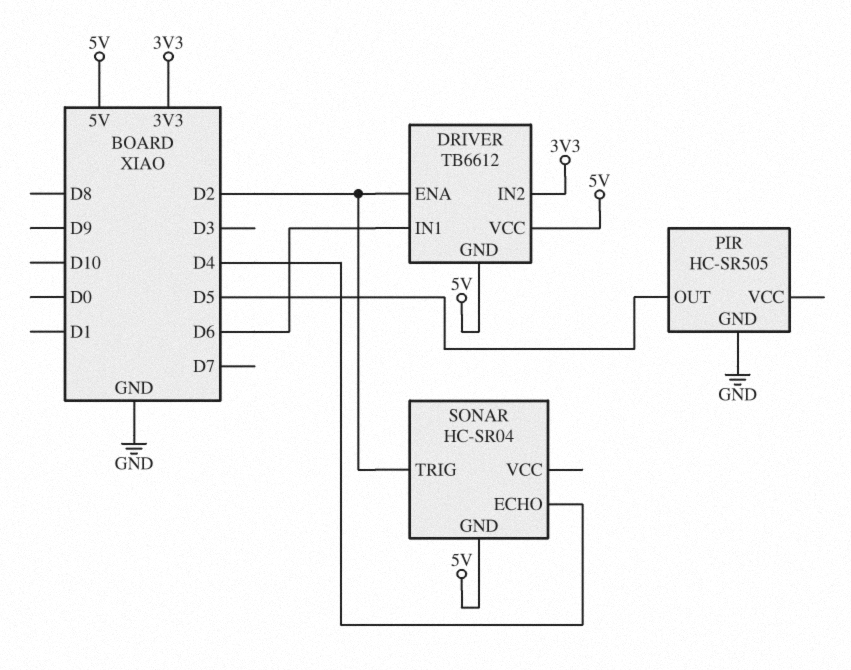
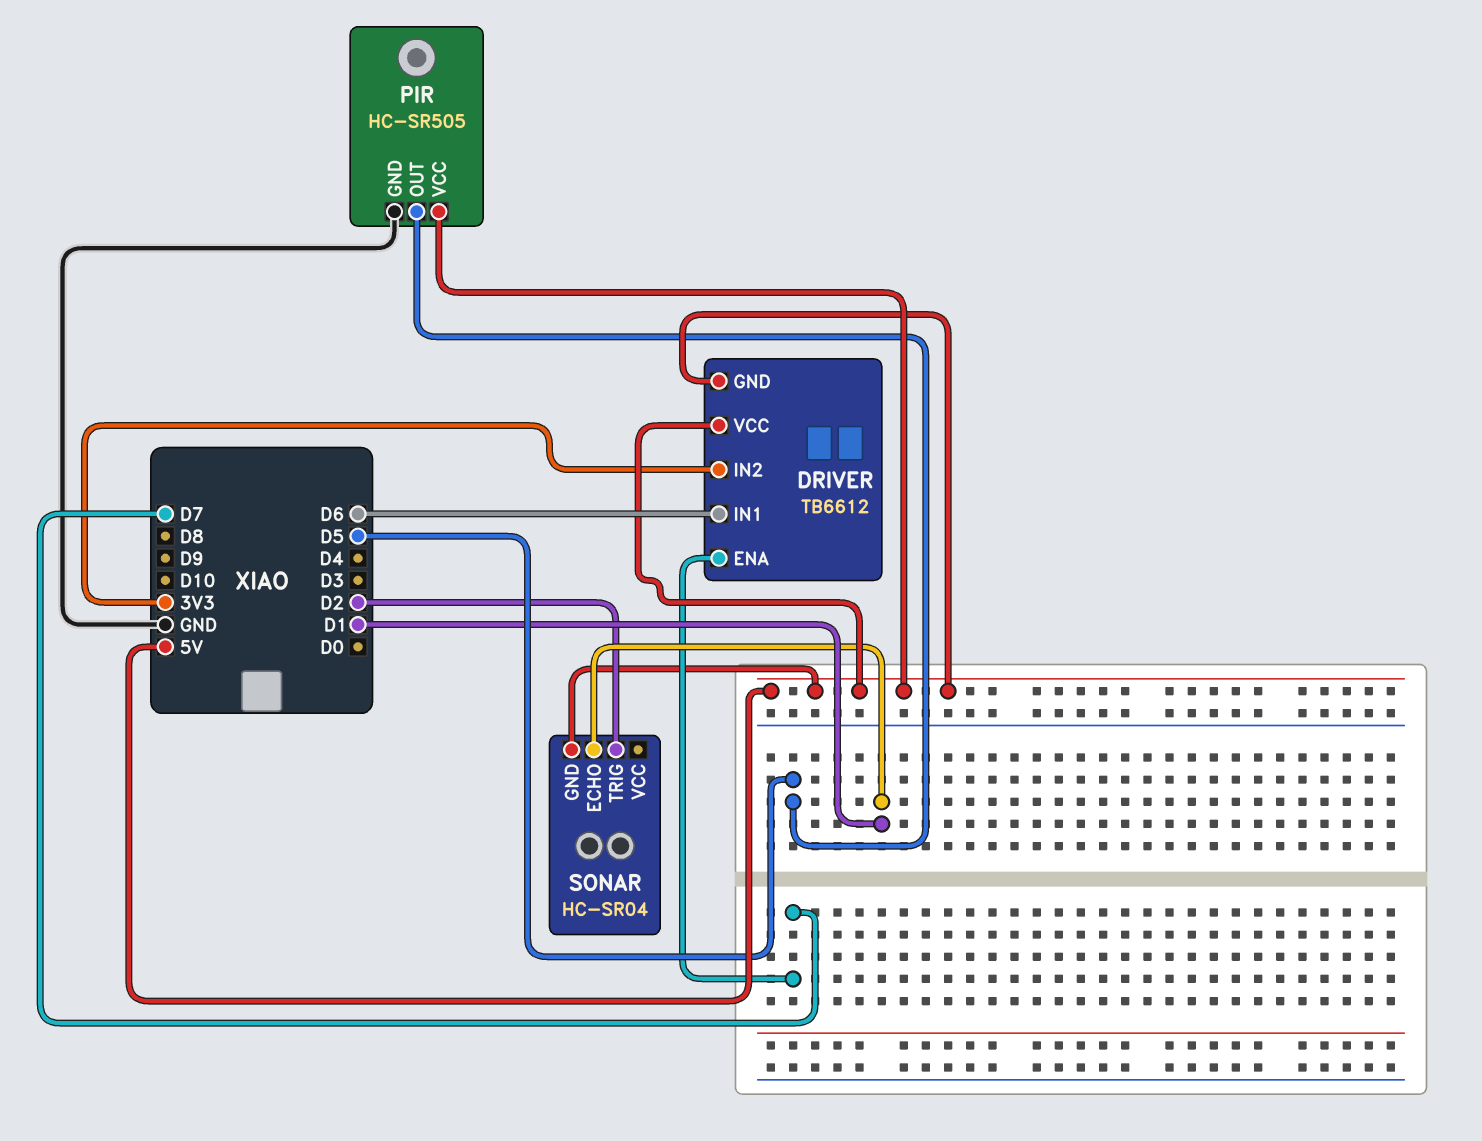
DRIVER pin ENA: D2 -> D7
PIR pin VCC: none -> 5V
SONAR pin ECHO: D4 -> D1

